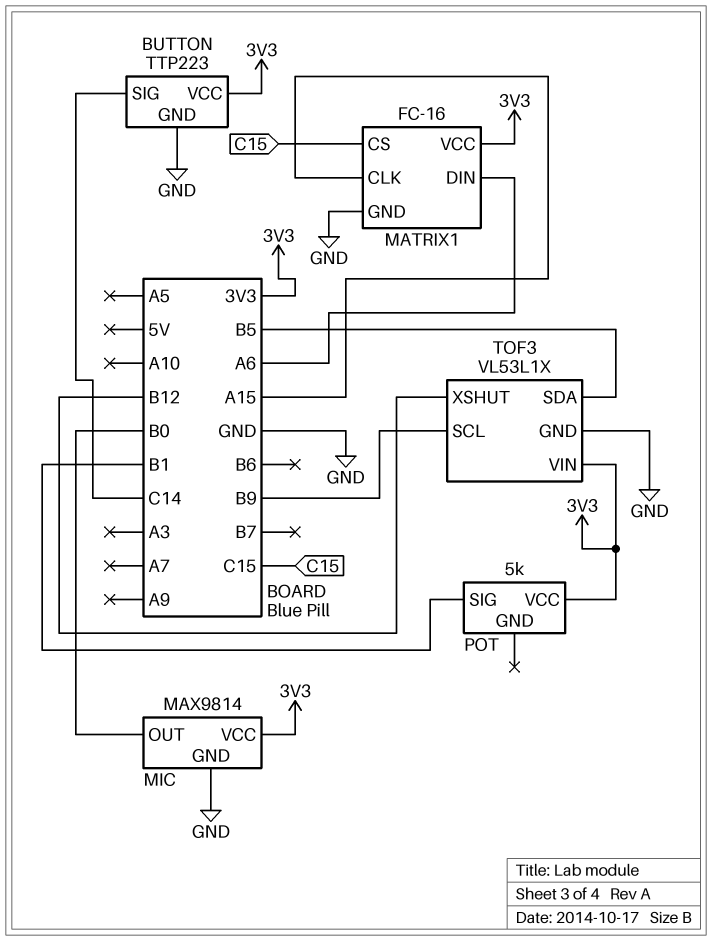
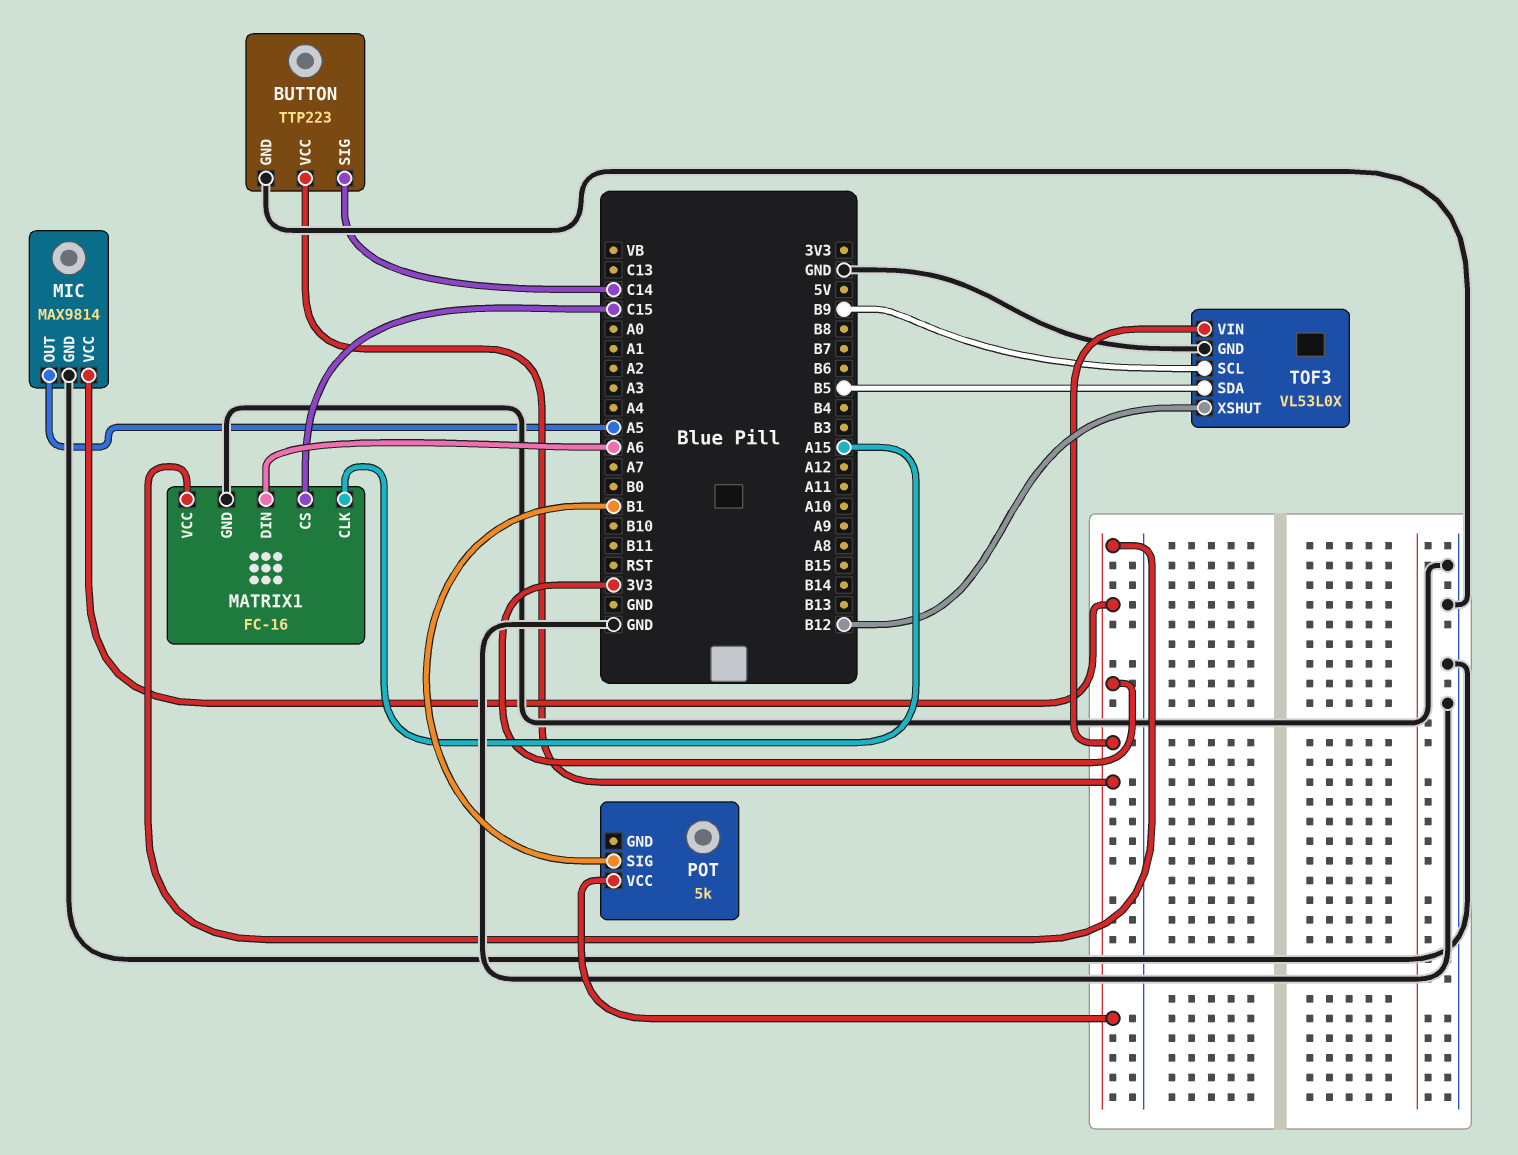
MIC pin OUT: B0 -> A5
TOF3: VL53L1X -> VL53L0X

